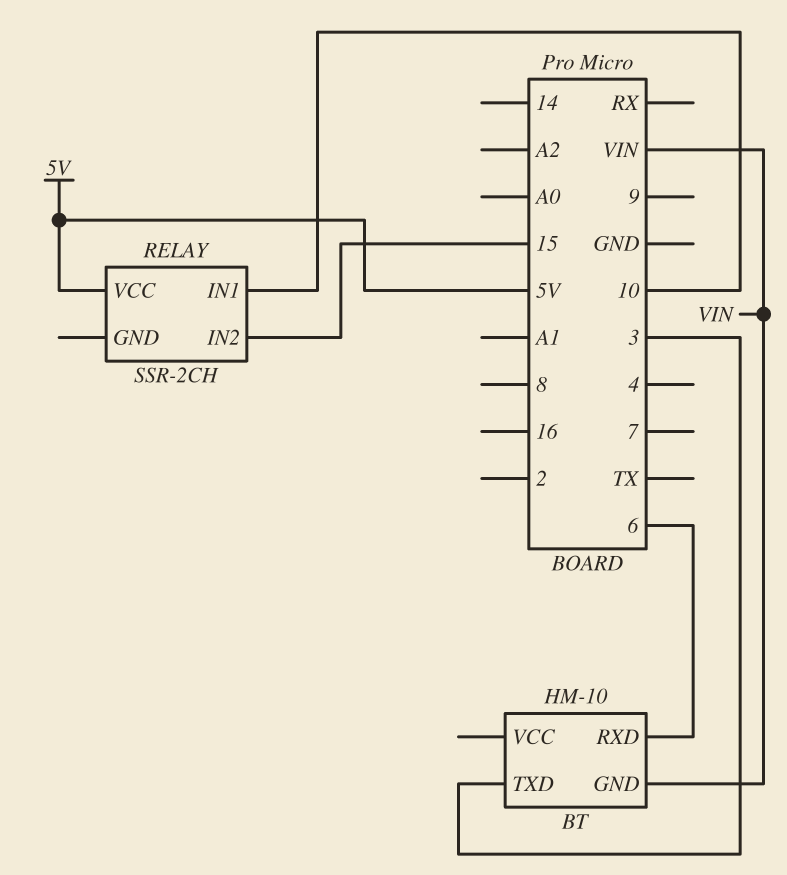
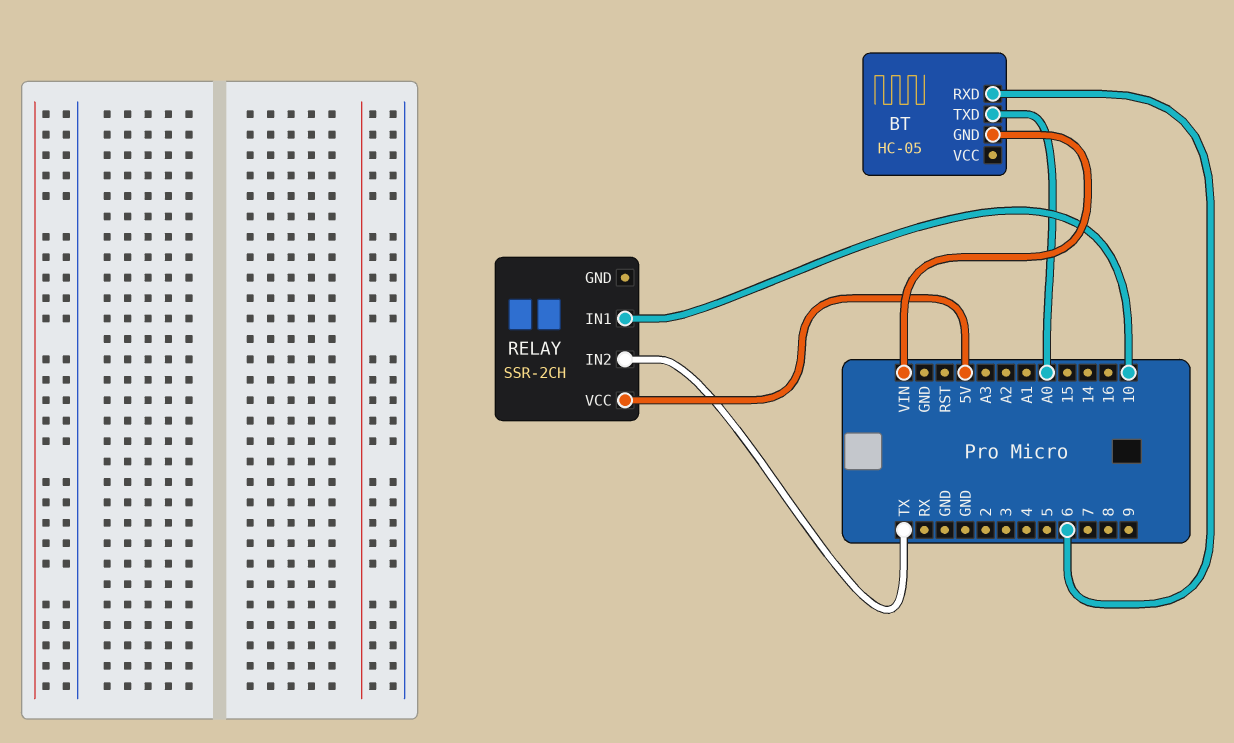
BT: HM-10 -> HC-05
BT pin TXD: 3 -> A0
RELAY pin IN2: 15 -> TX

